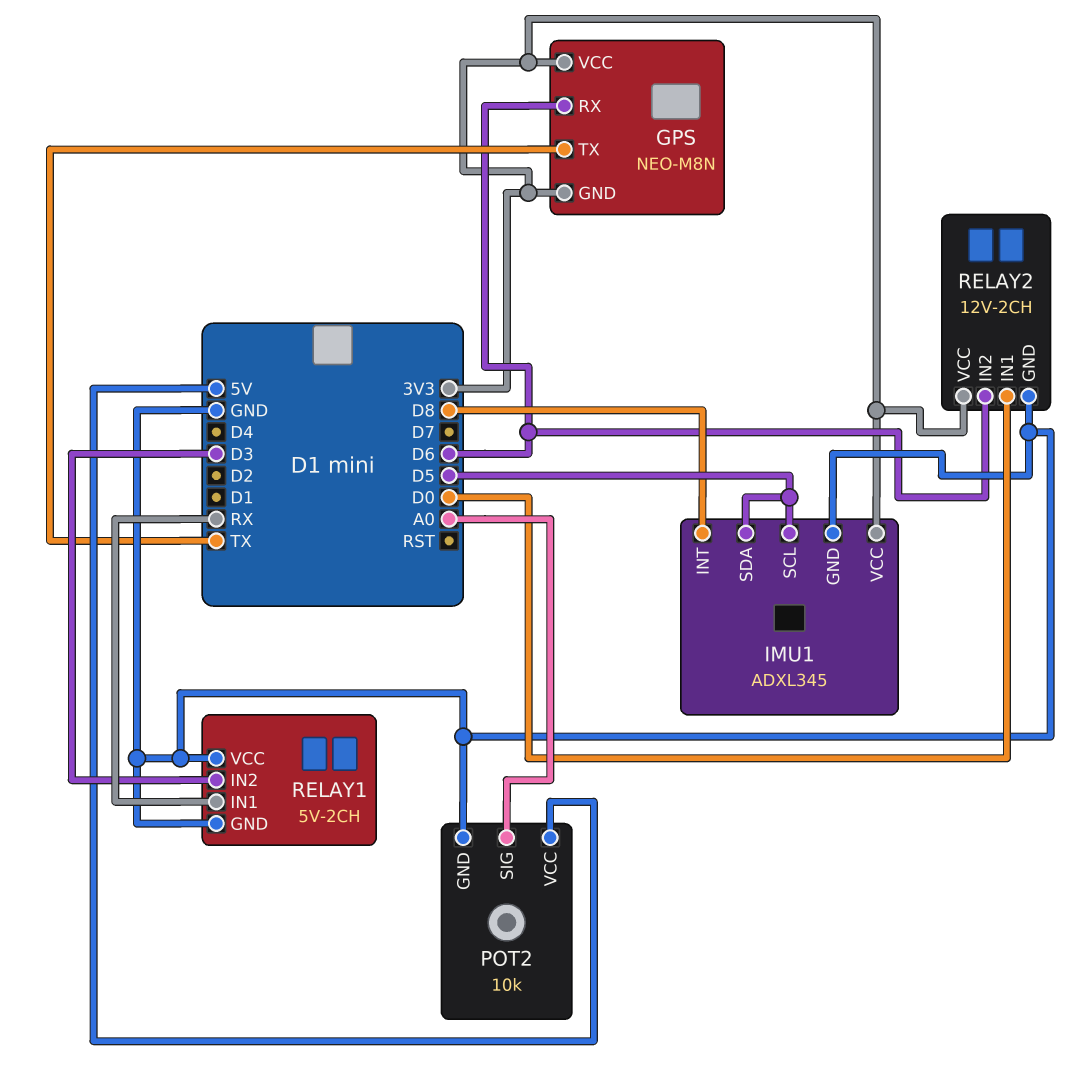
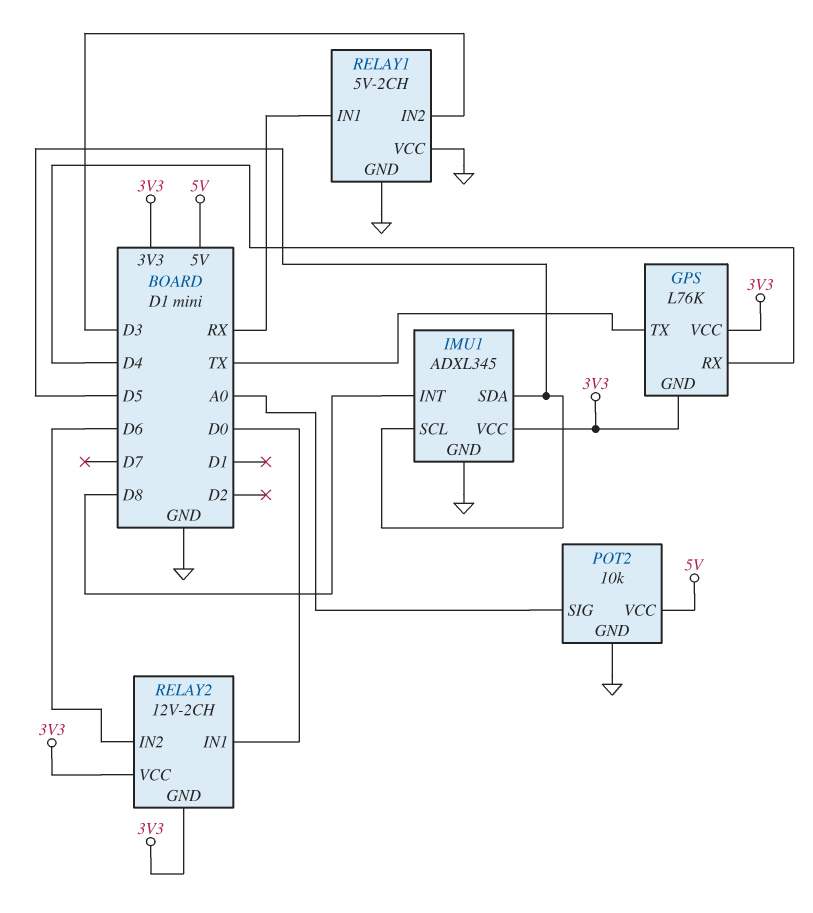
GPS: NEO-M8N -> L76K
GPS pin RX: D6 -> D4
RELAY2 pin GND: GND -> 3V3

